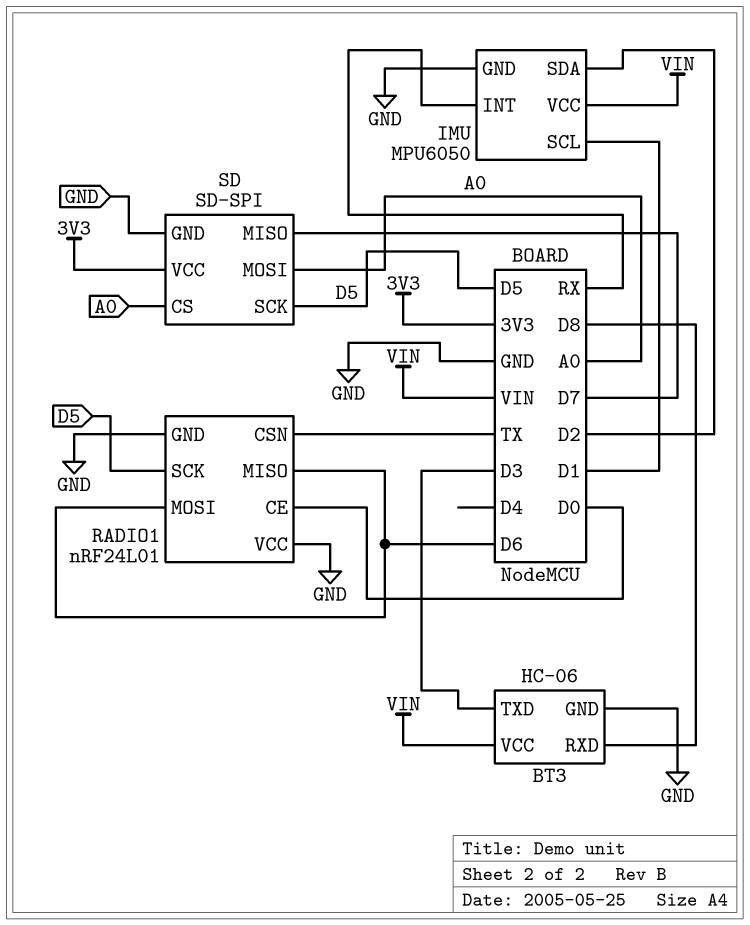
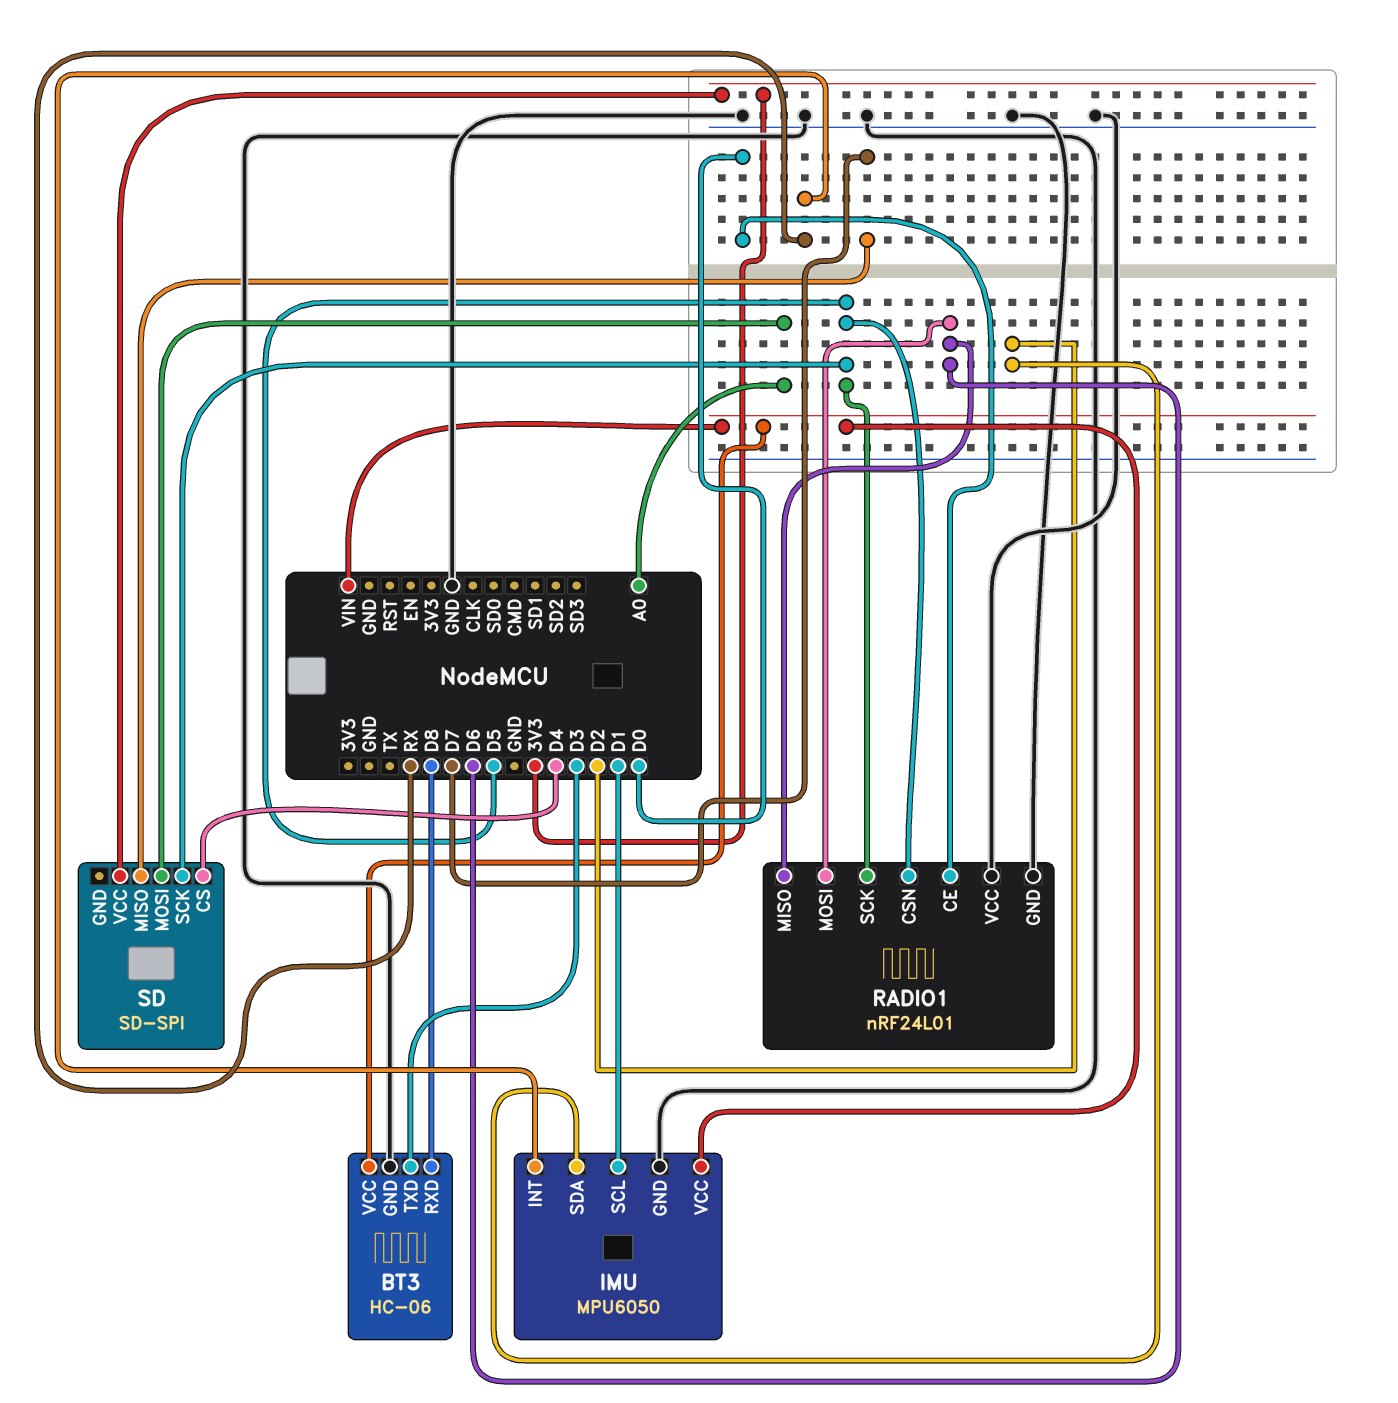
RADIO1 pin CSN: TX -> D5
SD pin CS: A0 -> D4
SD pin GND: GND -> none

